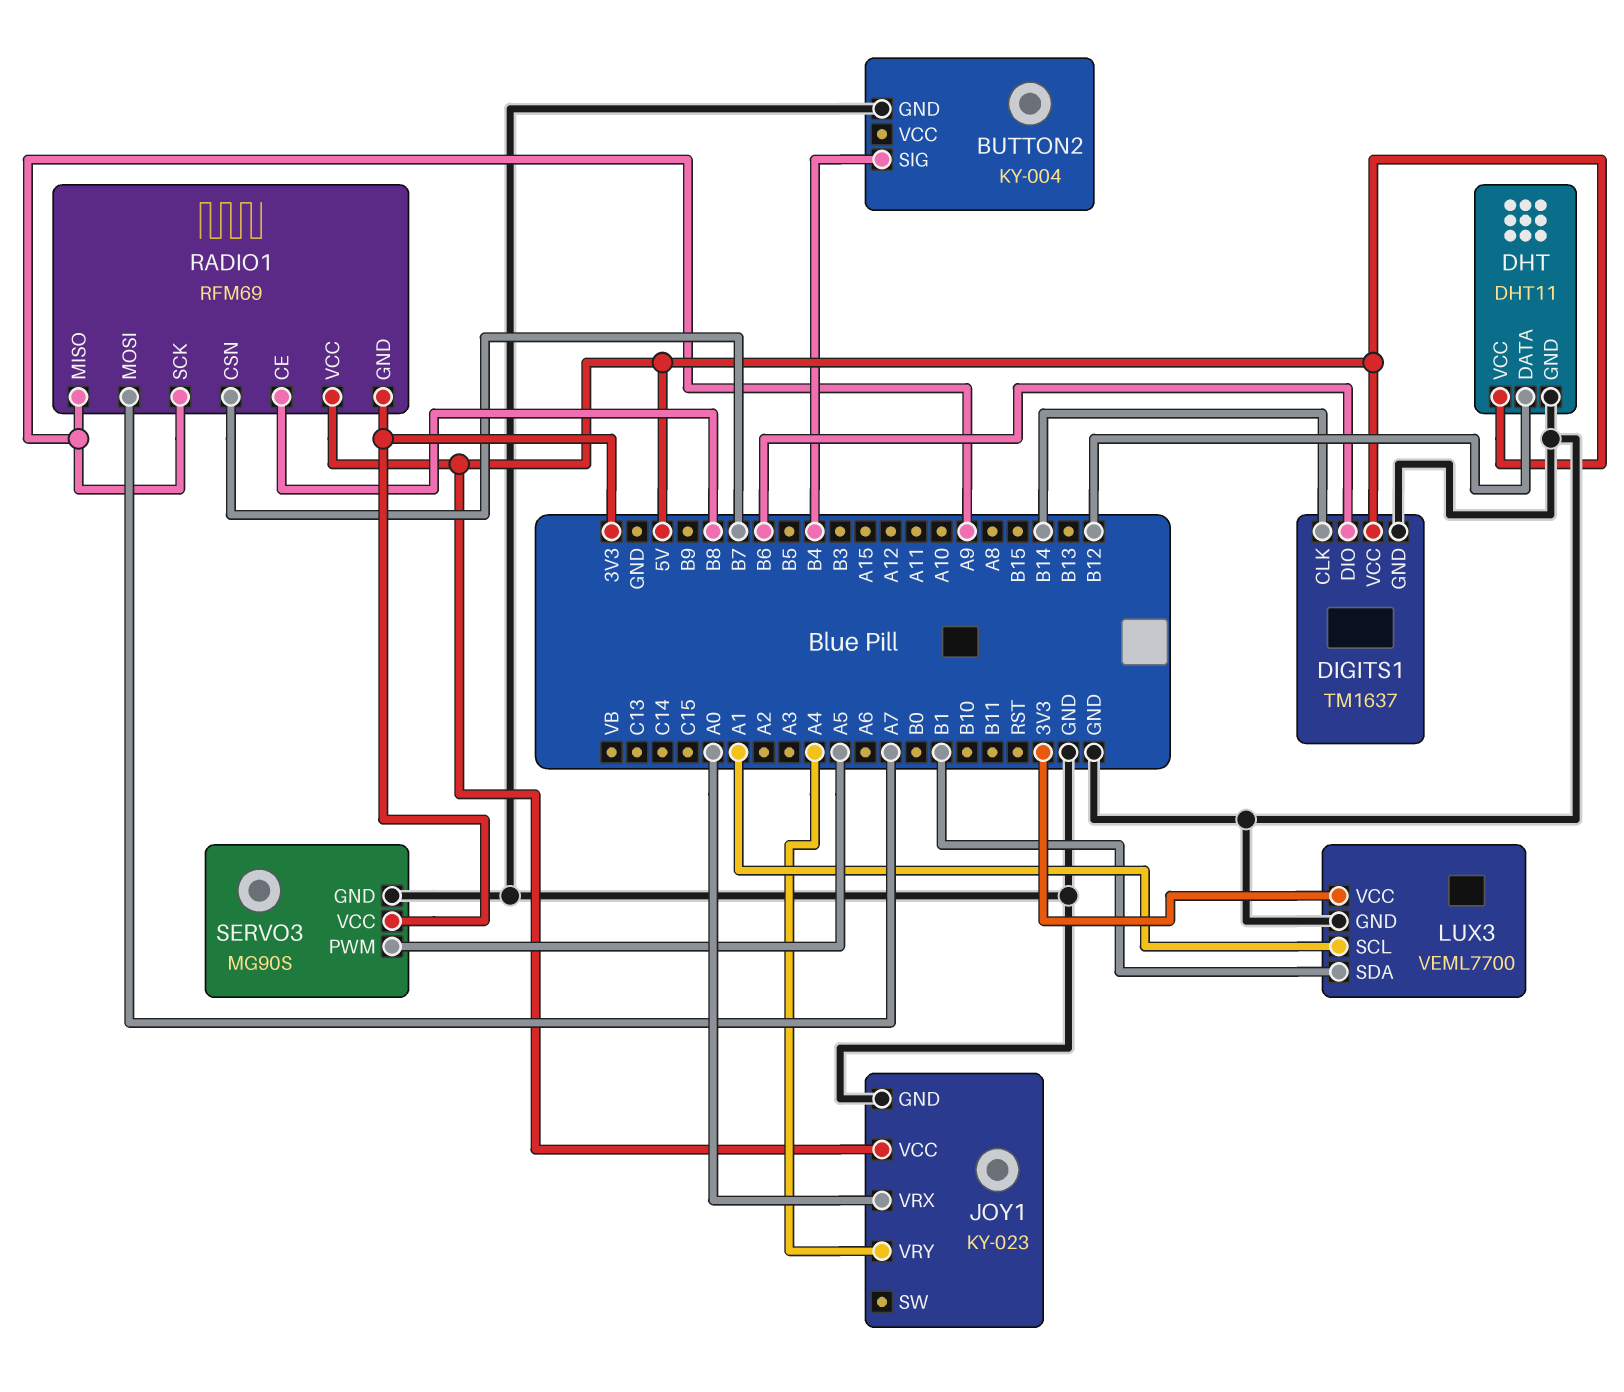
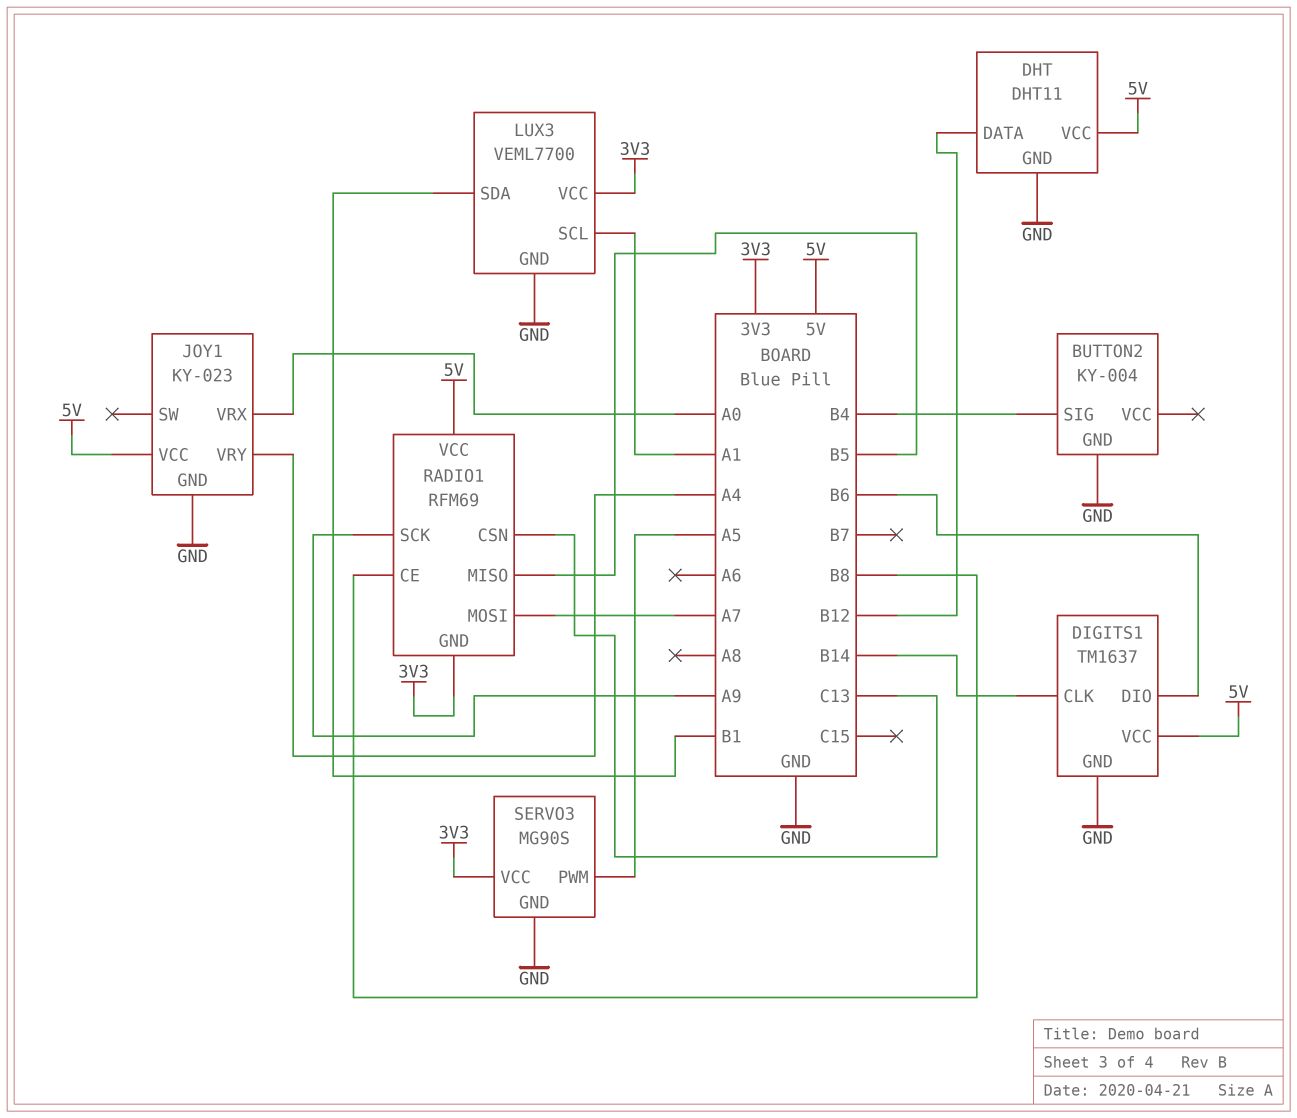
RADIO1 pin CSN: B7 -> C13
RADIO1 pin MISO: A9 -> B5

